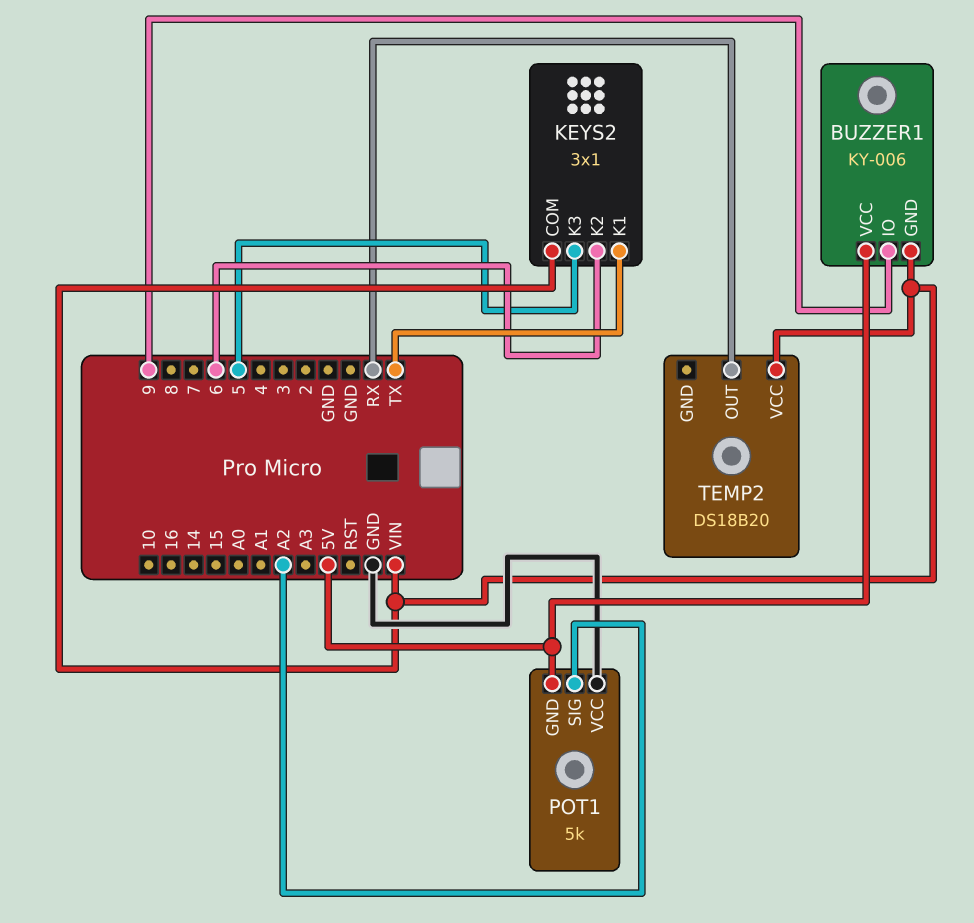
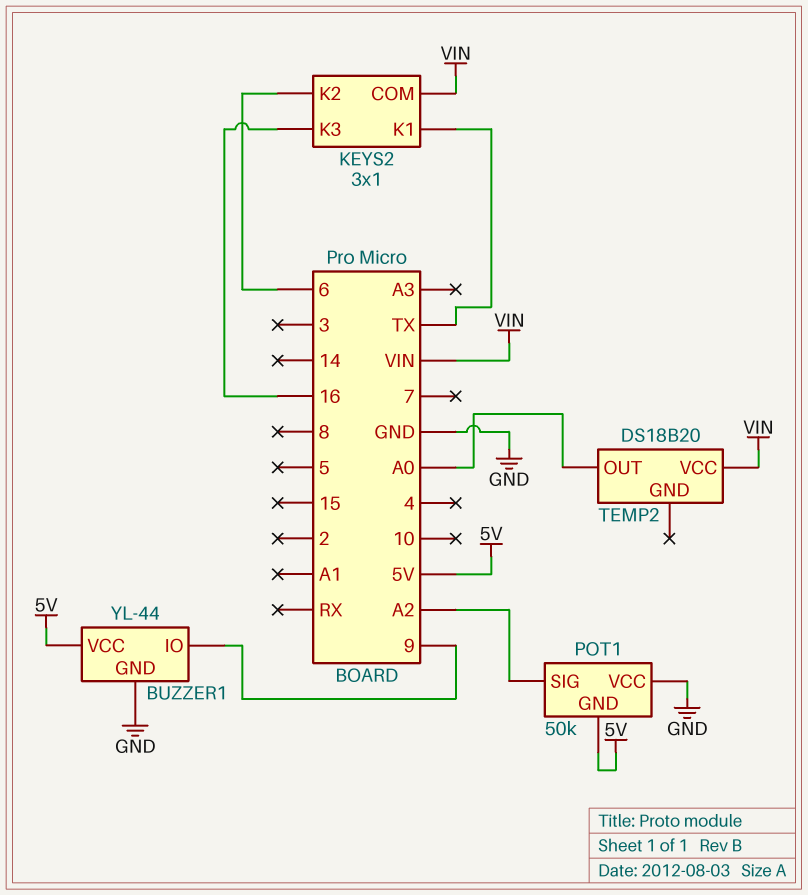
BUZZER1: KY-006 -> YL-44
BUZZER1 pin GND: VIN -> GND
KEYS2 pin K3: 5 -> 16
POT1: 5k -> 50k
TEMP2 pin OUT: RX -> A0

